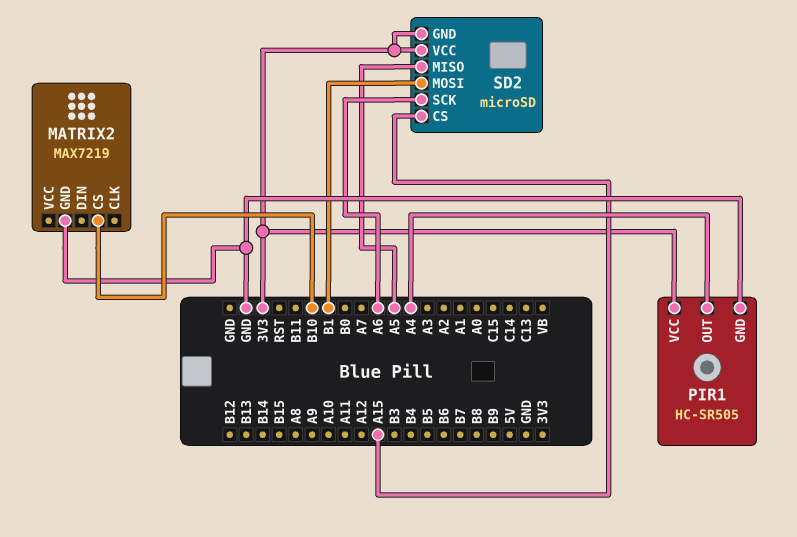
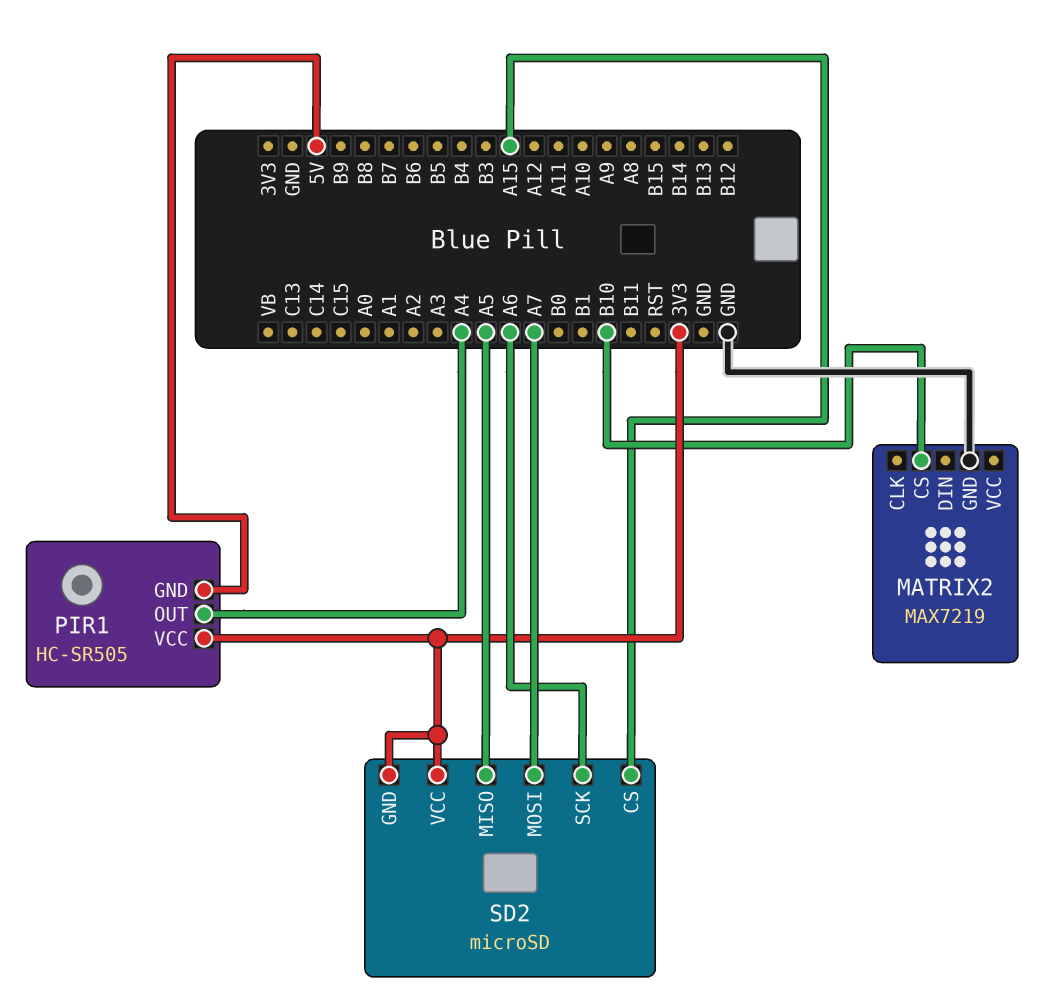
PIR1 pin GND: GND -> 5V
SD2 pin MOSI: B1 -> A7

